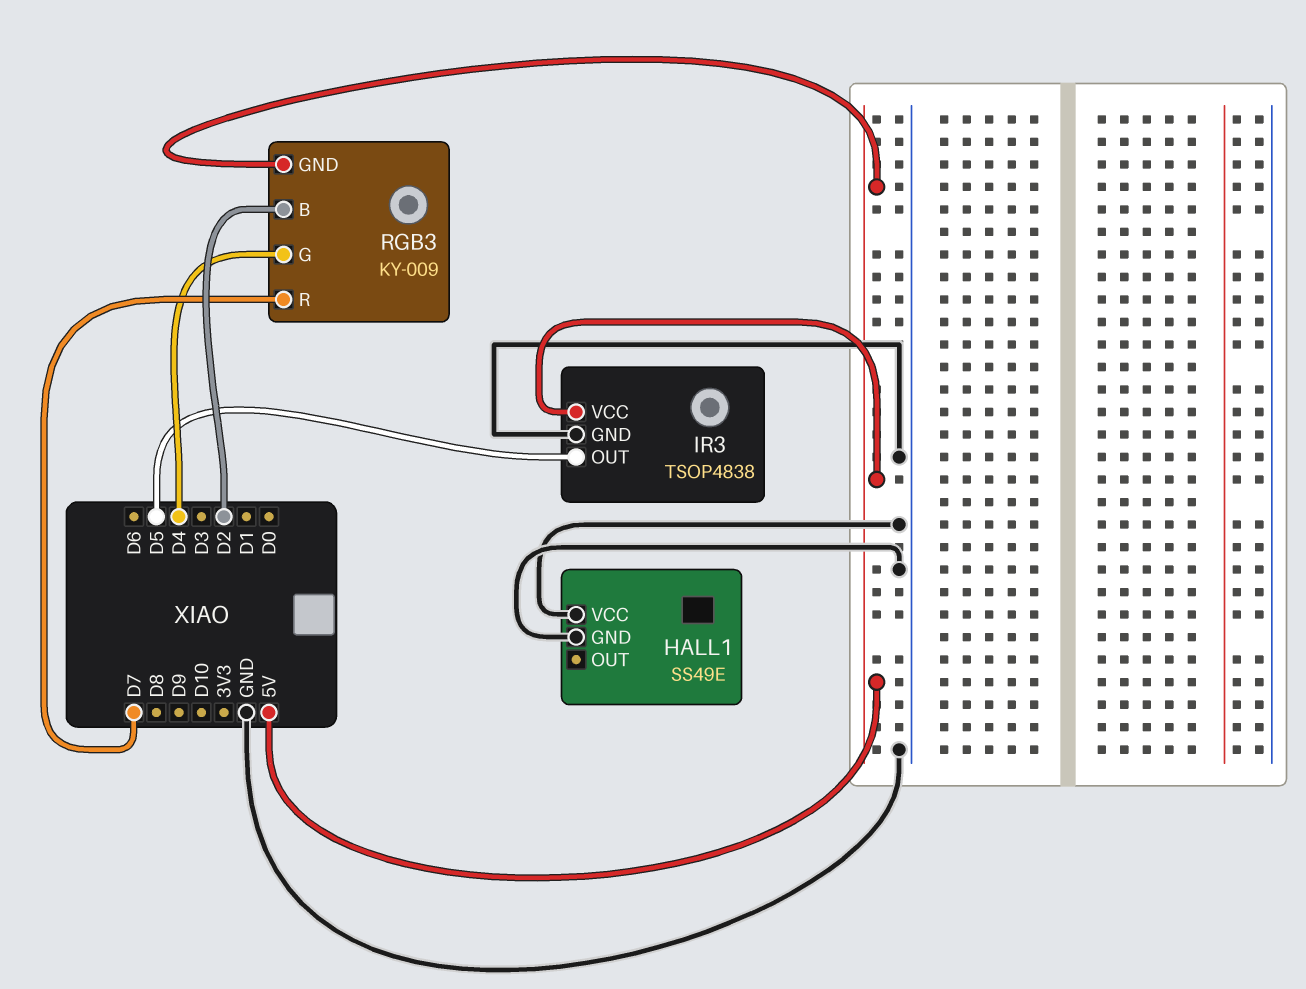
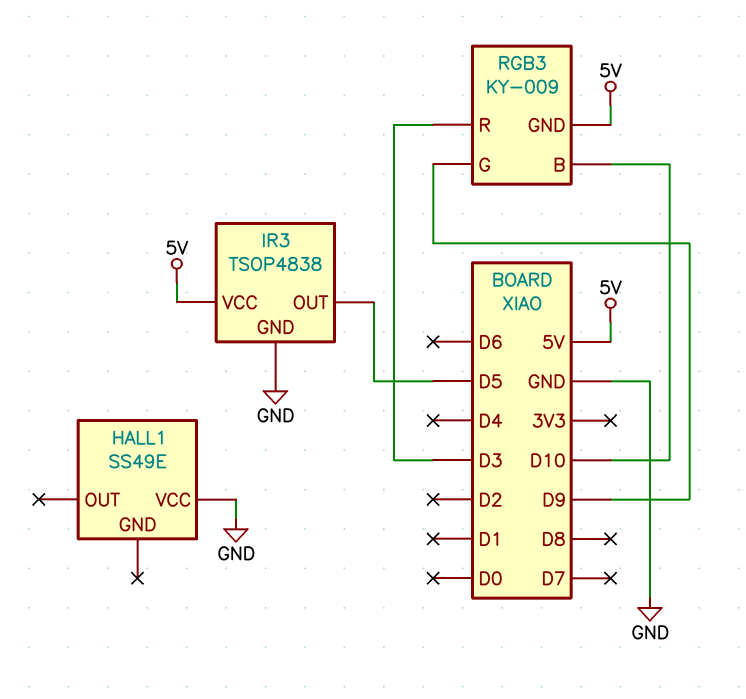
HALL1 pin GND: GND -> none
RGB3 pin B: D2 -> D10
RGB3 pin G: D4 -> D9
RGB3 pin R: D7 -> D3

